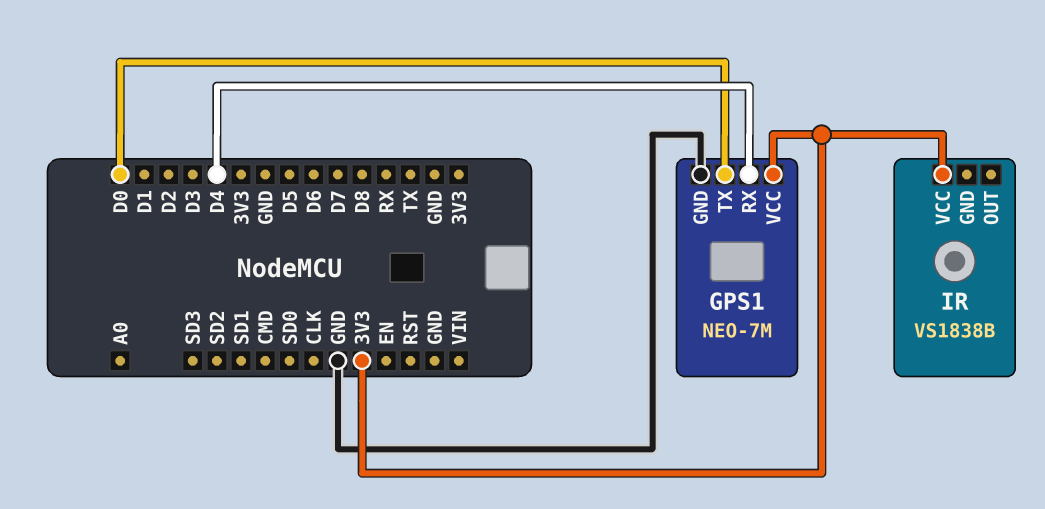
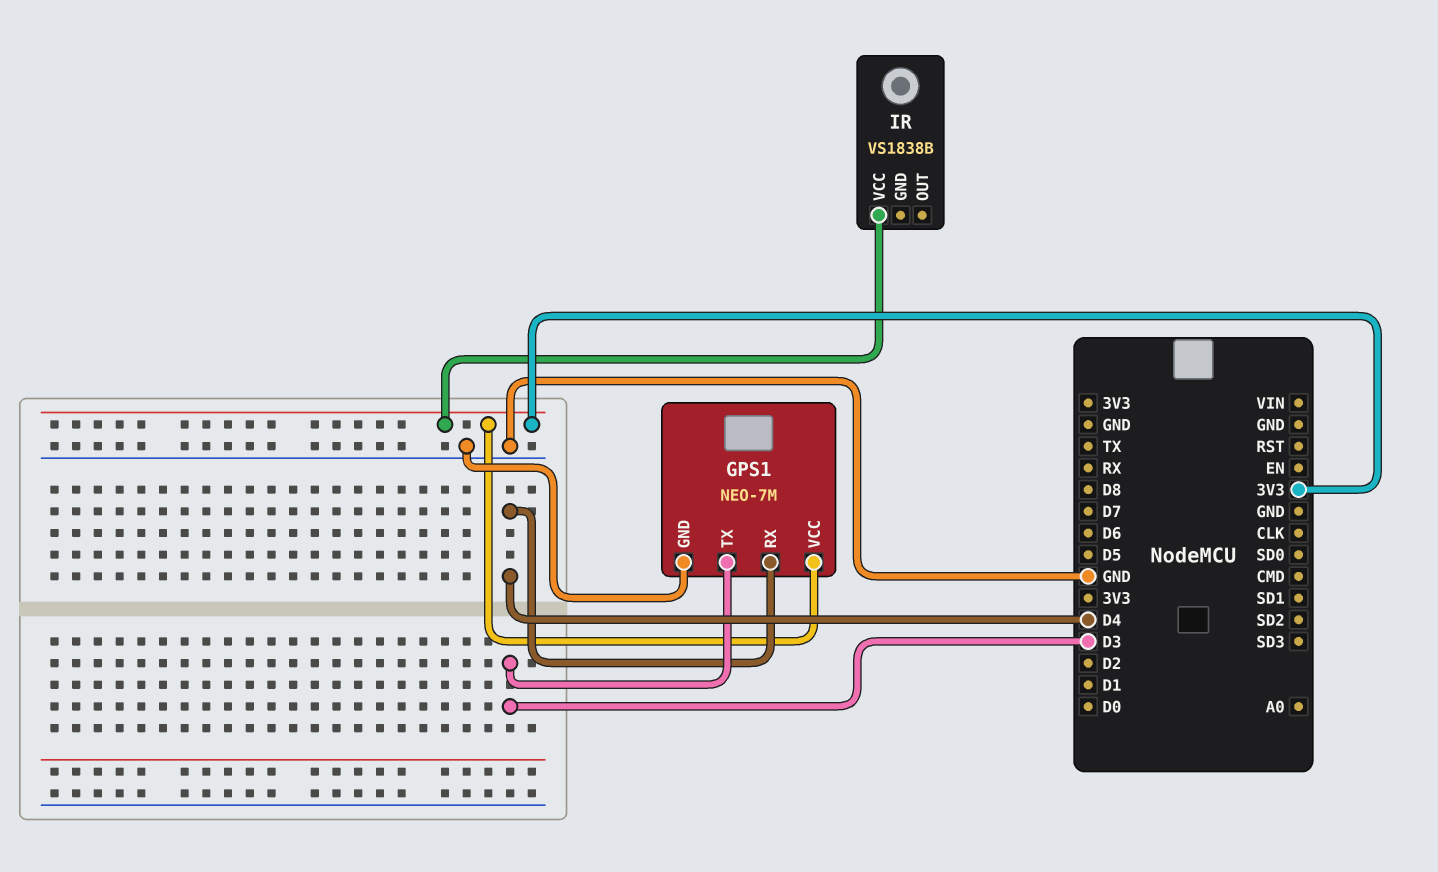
GPS1 pin TX: D0 -> D3

